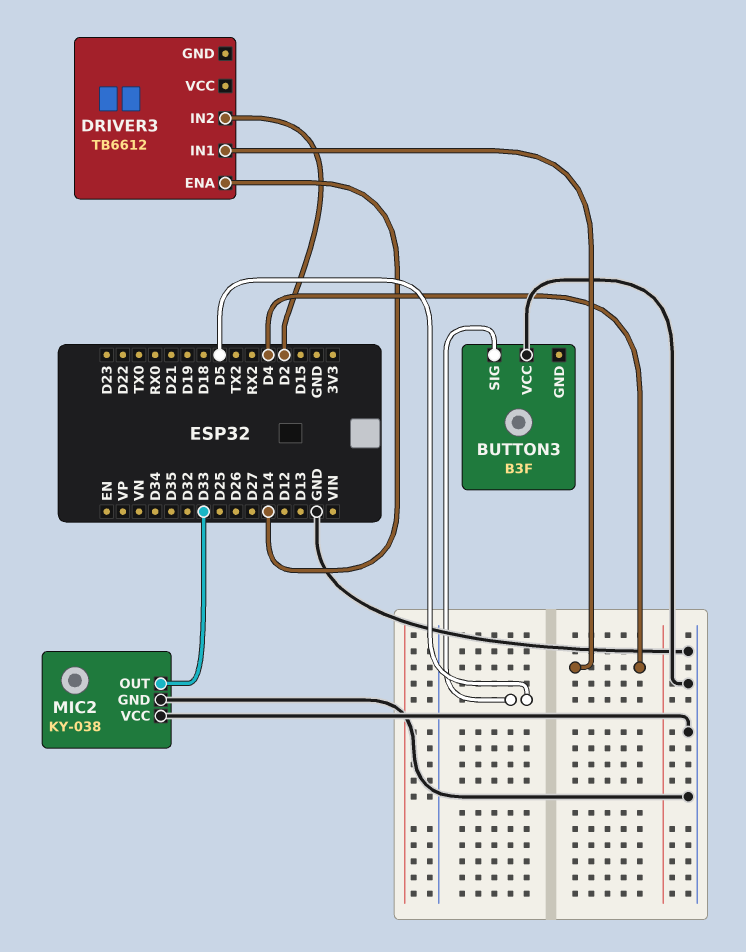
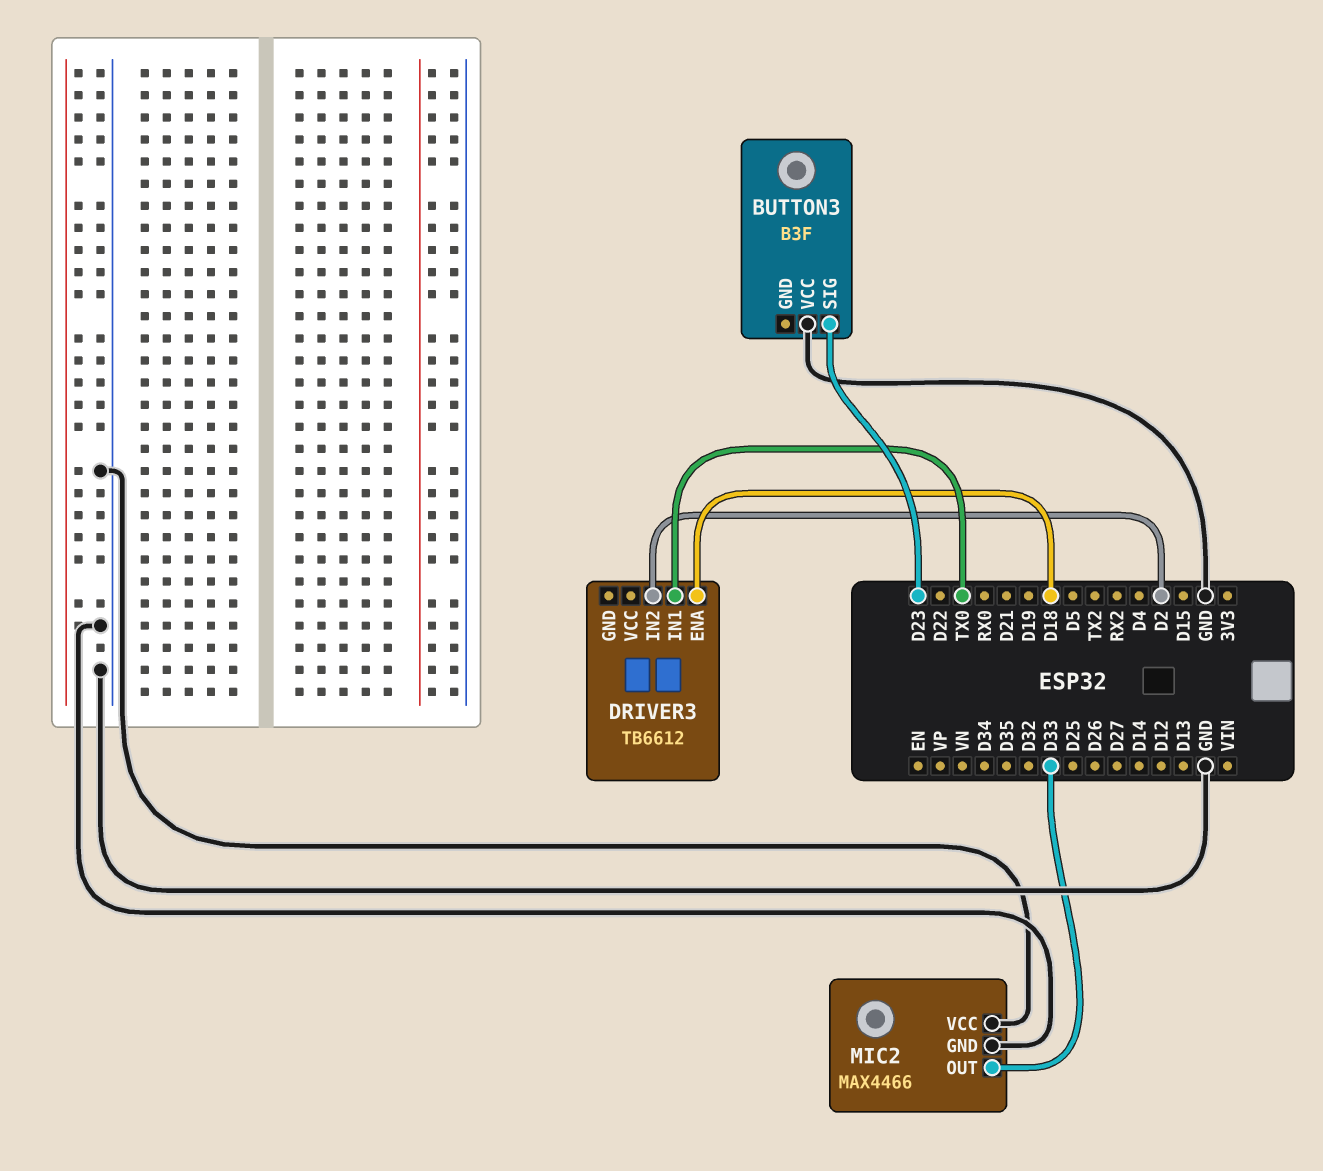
BUTTON3 pin SIG: D5 -> D23
DRIVER3 pin ENA: D14 -> D18
DRIVER3 pin IN1: D4 -> TX0
MIC2: KY-038 -> MAX4466

